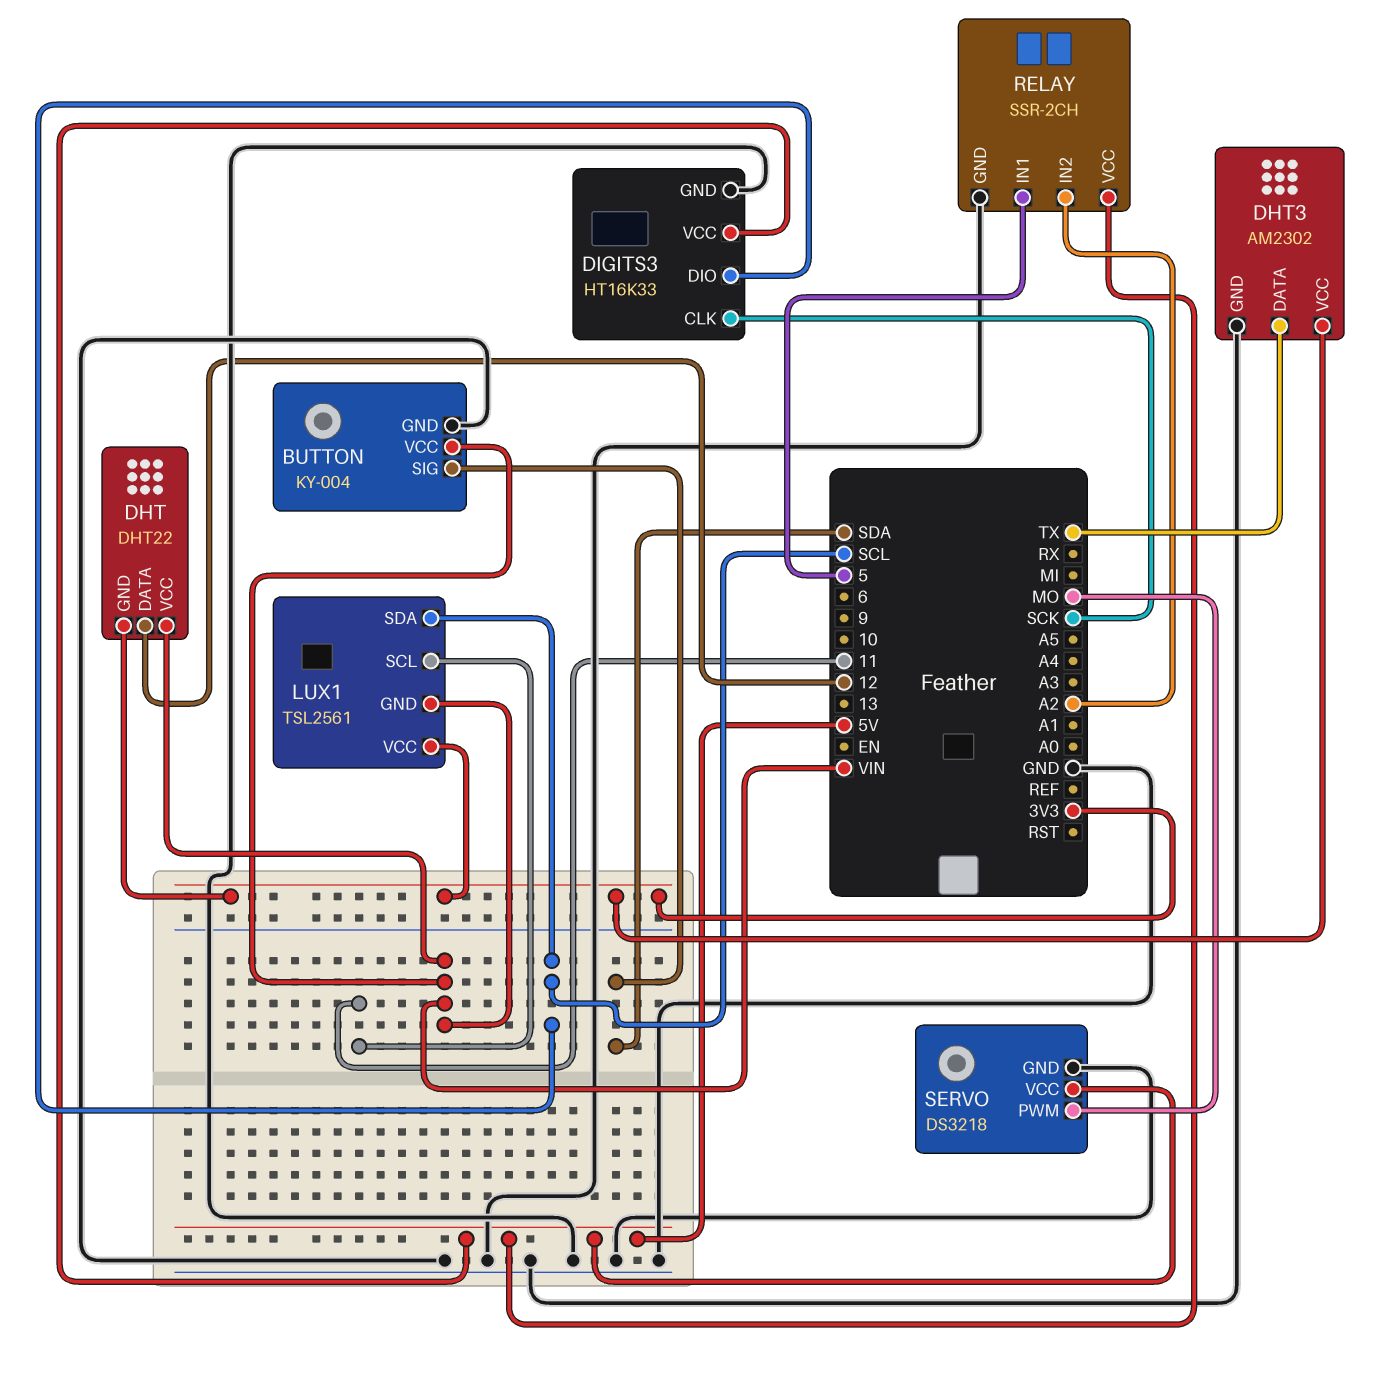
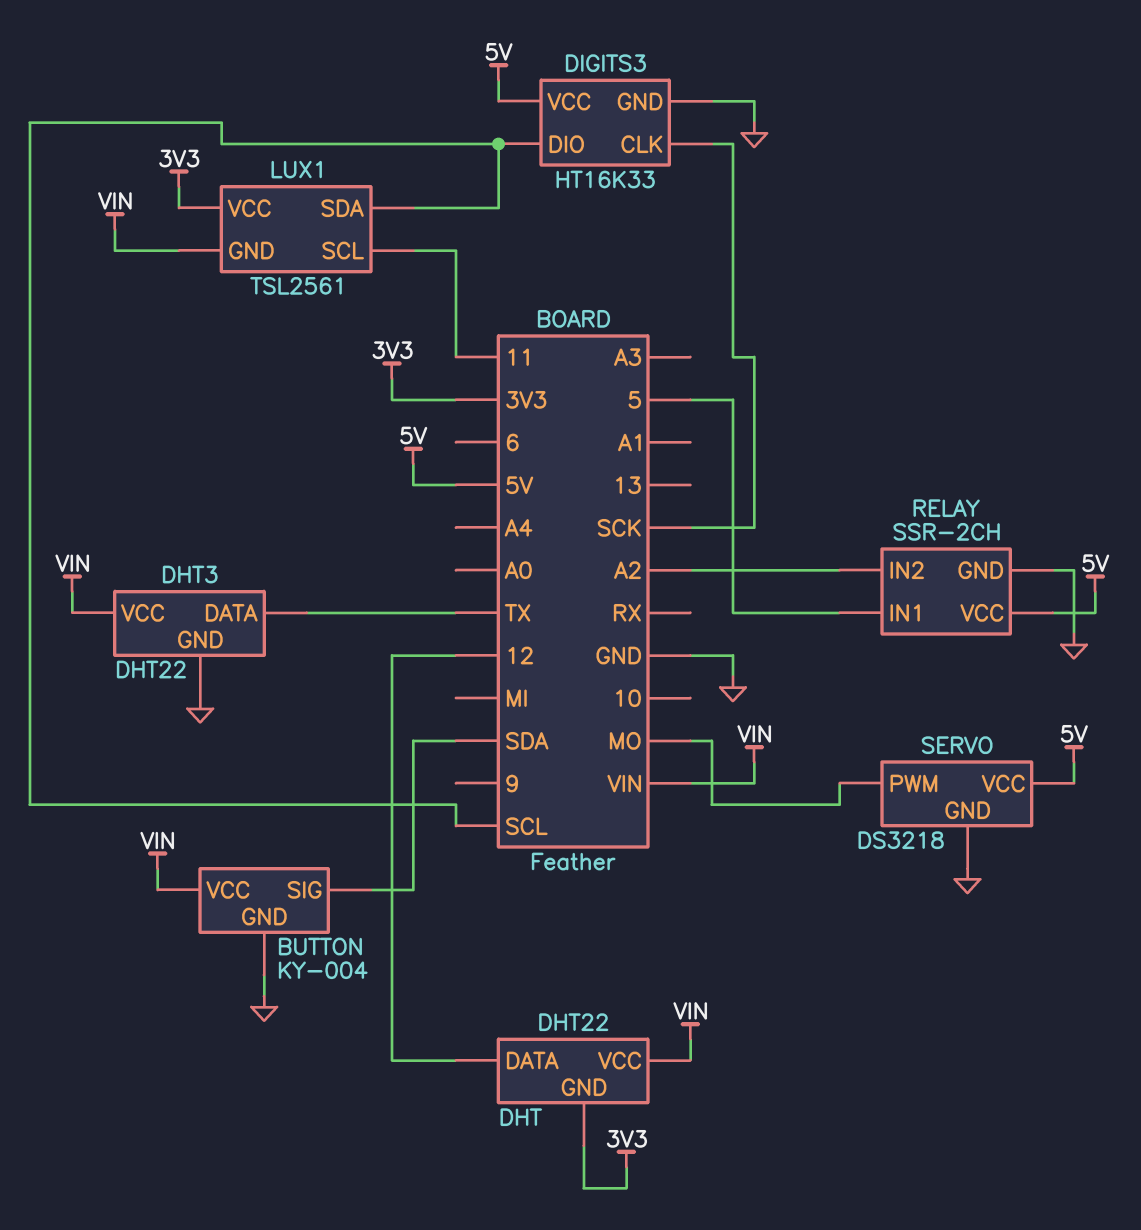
DHT3: AM2302 -> DHT22
DHT3 pin VCC: 3V3 -> VIN

